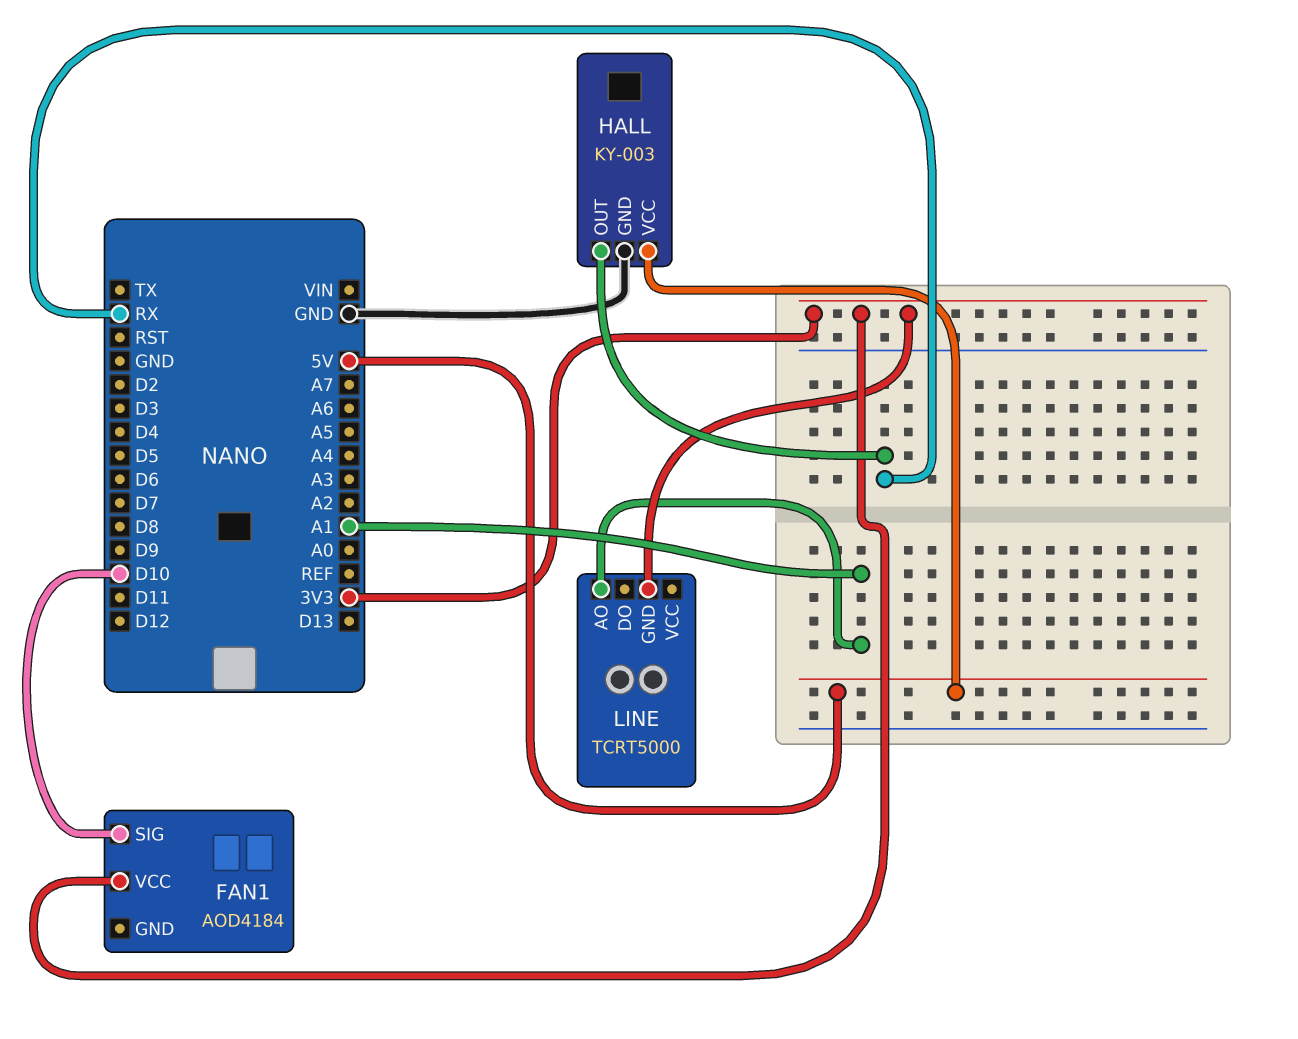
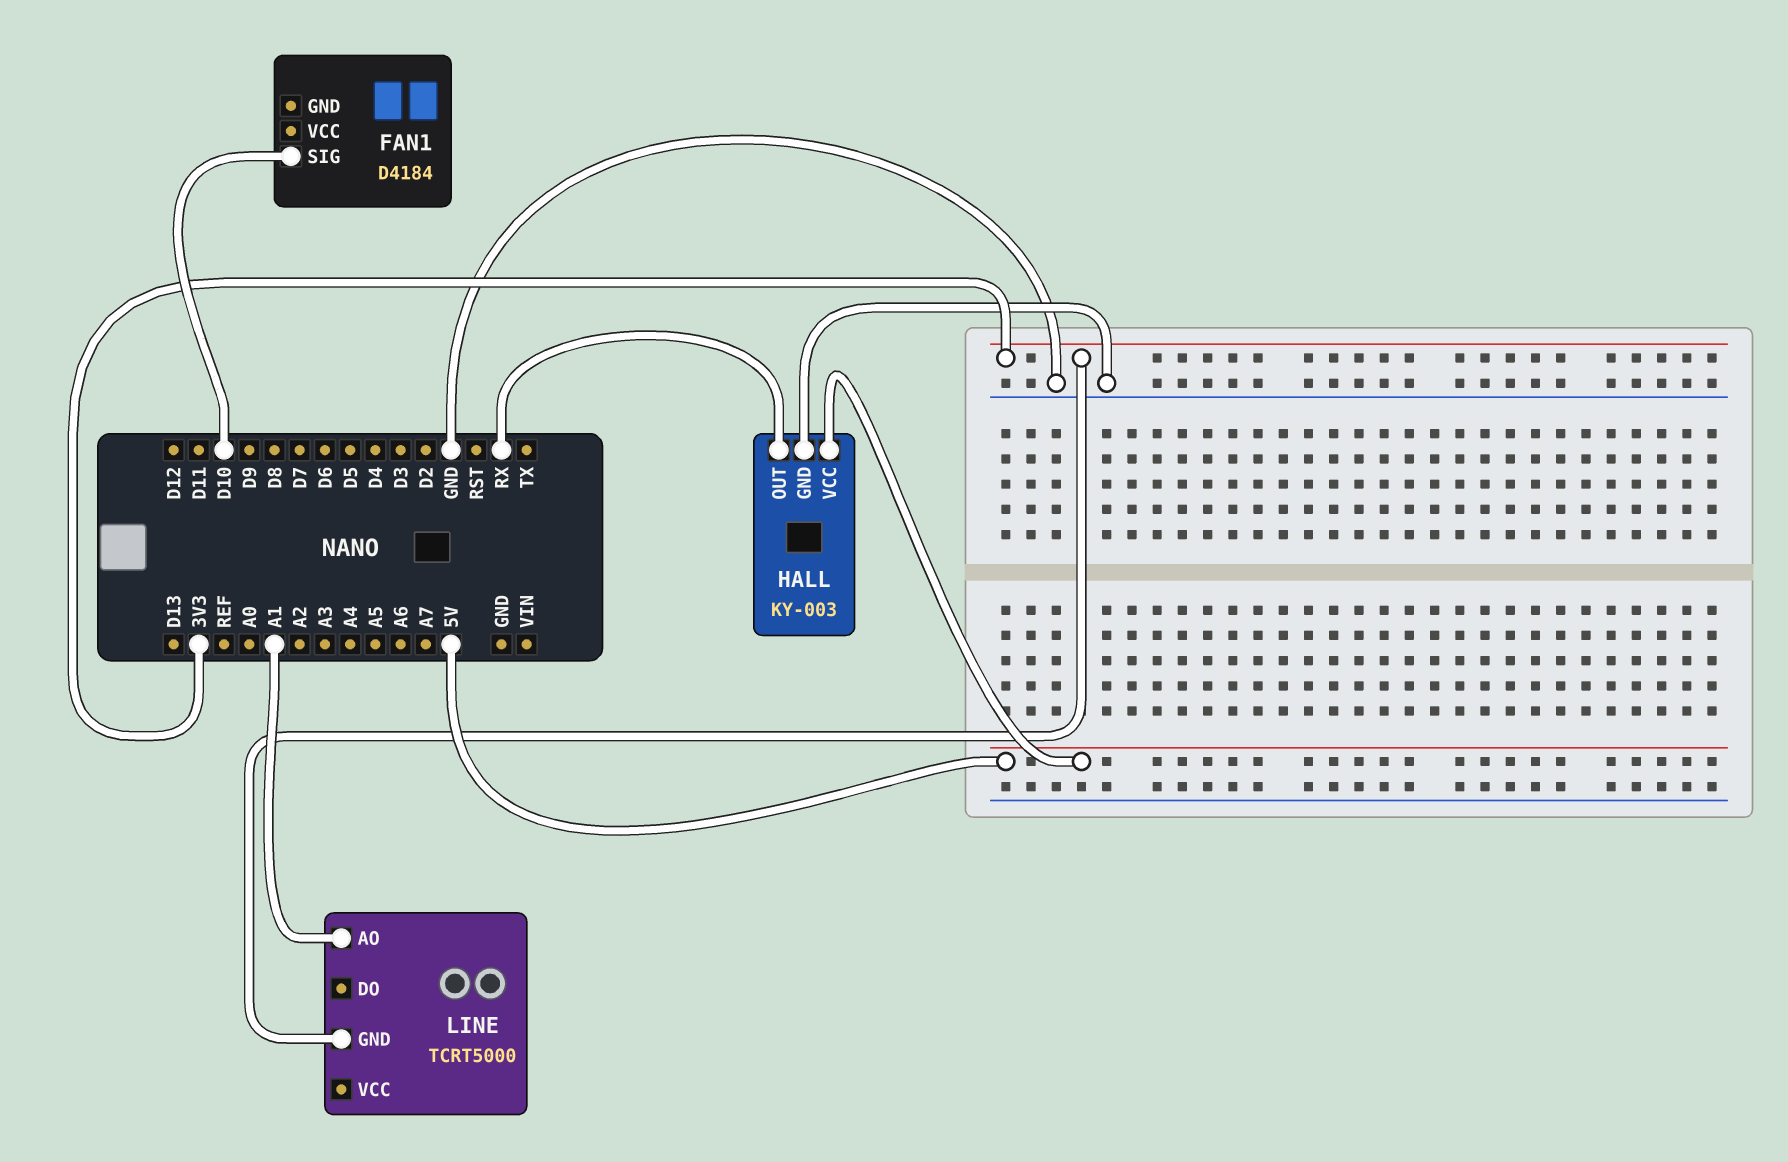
FAN1: AOD4184 -> D4184
FAN1 pin VCC: 3V3 -> none

